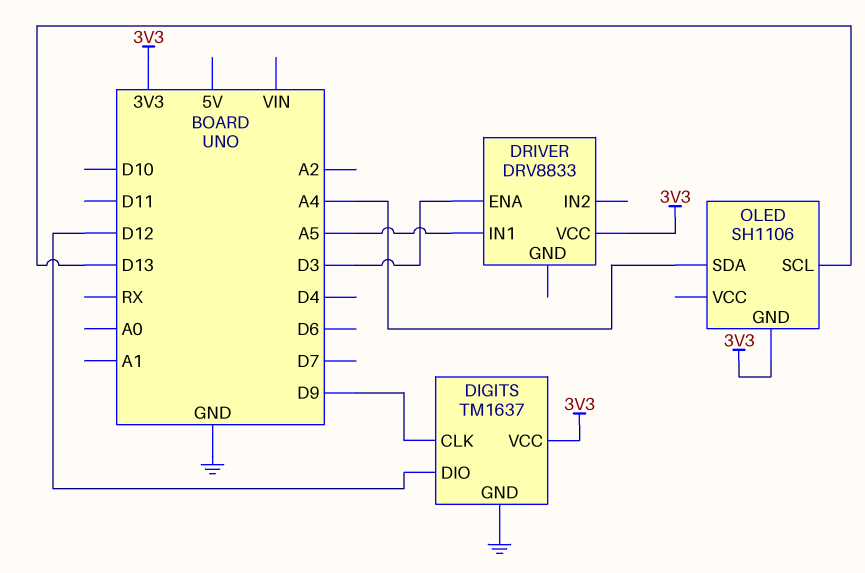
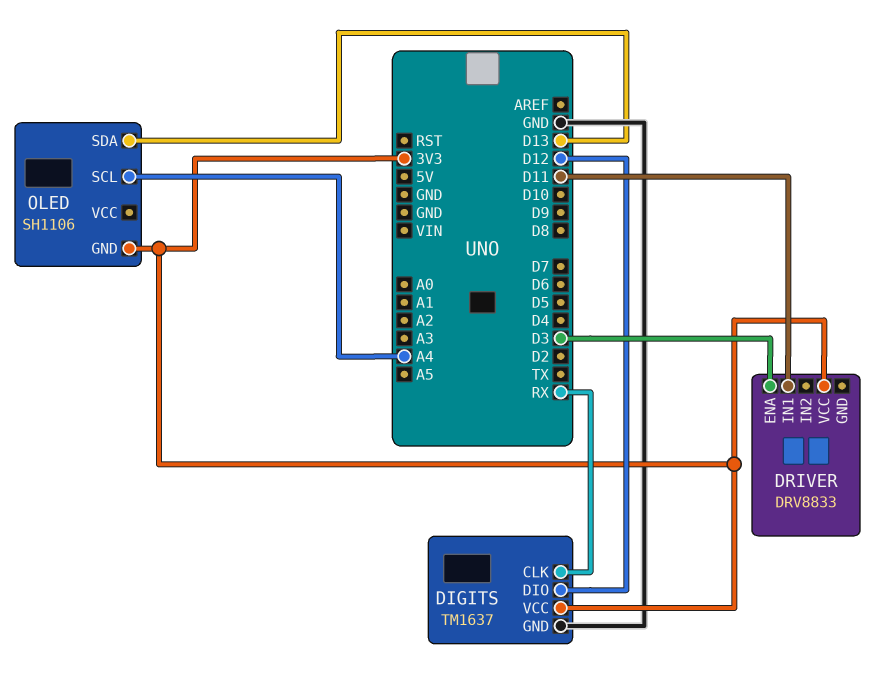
DIGITS pin CLK: D9 -> RX
DRIVER pin IN1: A5 -> D11
OLED pin SCL: D13 -> A4
OLED pin SDA: A4 -> D13

